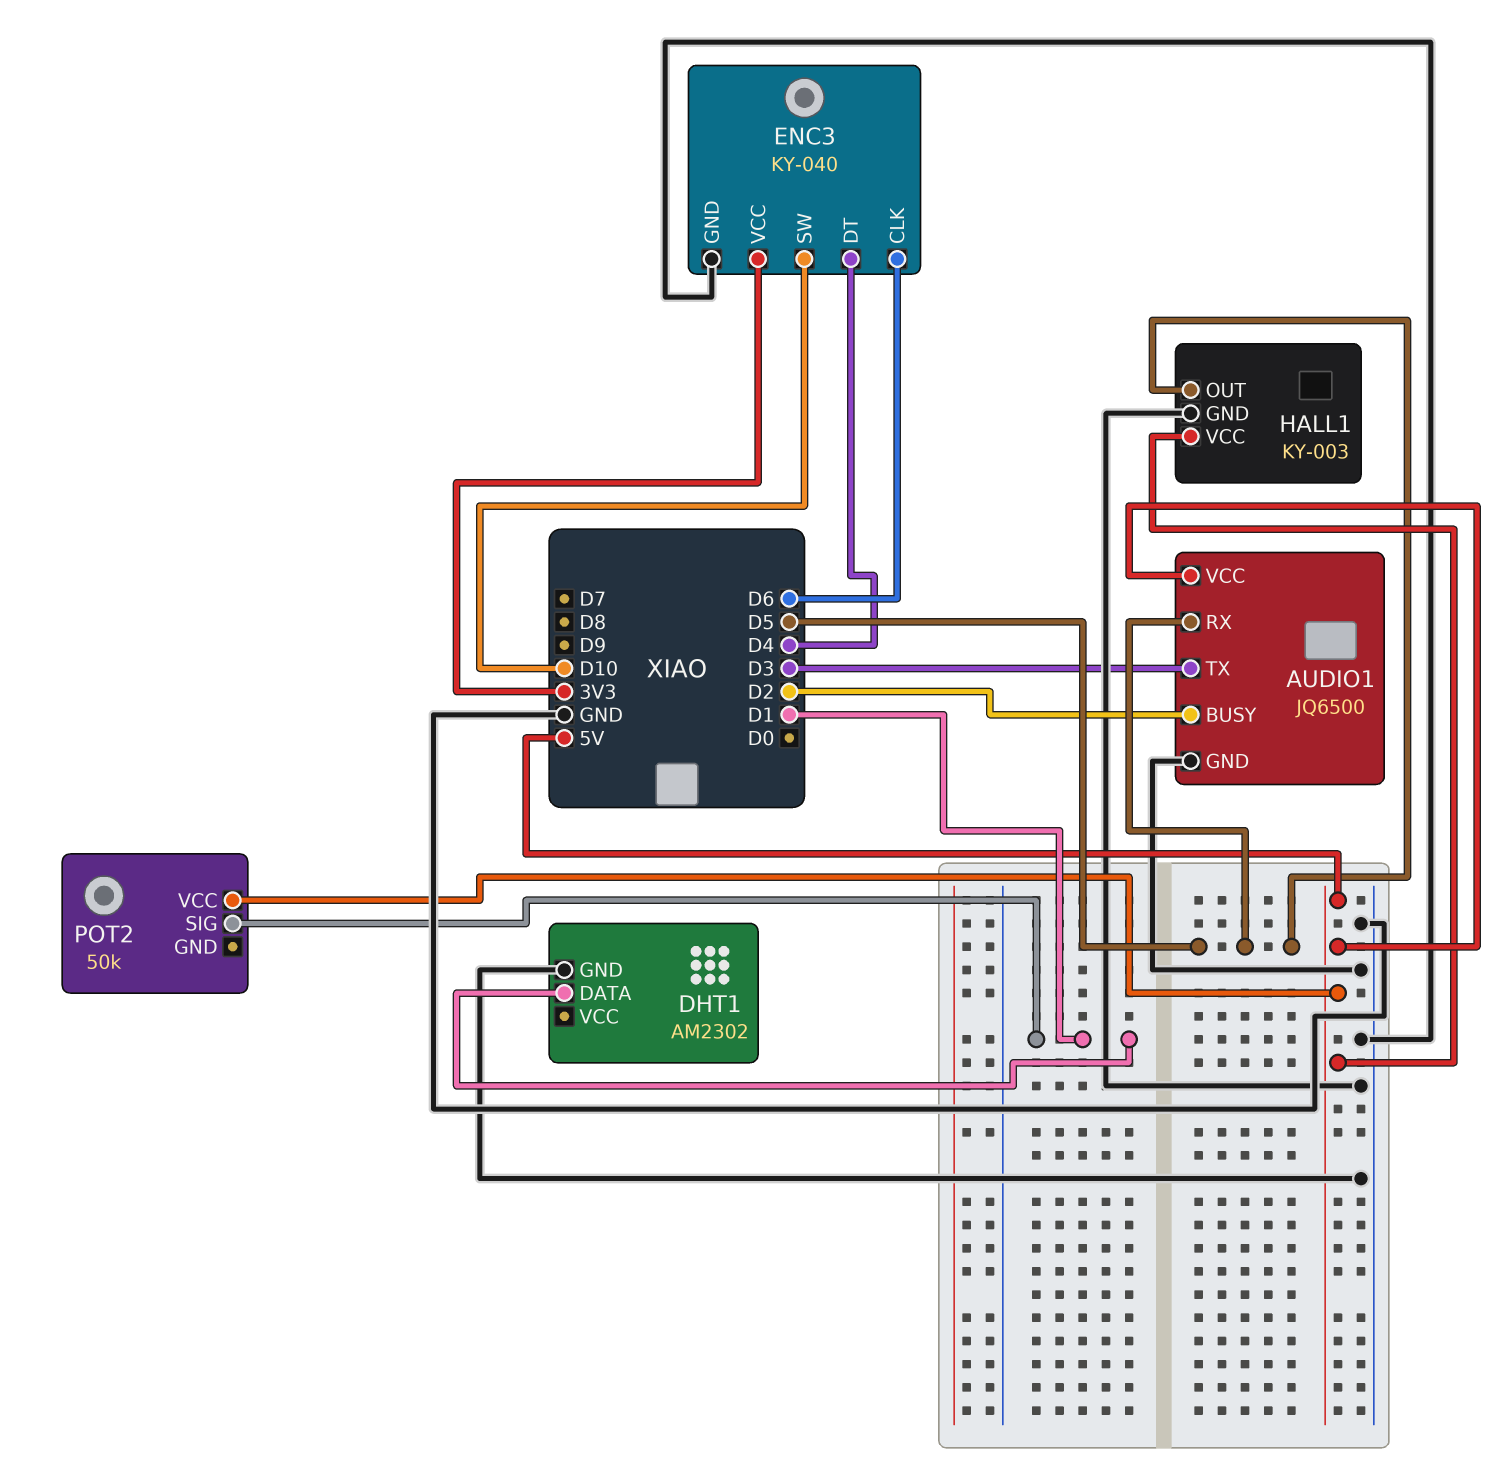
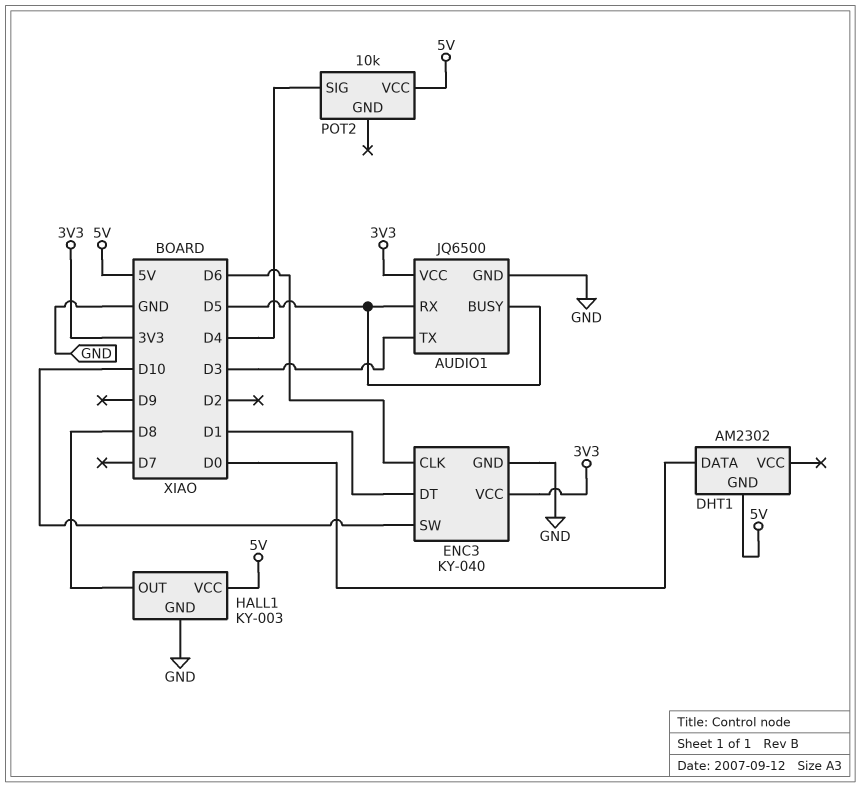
AUDIO1 pin BUSY: D2 -> D5
AUDIO1 pin VCC: 5V -> 3V3
DHT1 pin DATA: D1 -> D0
DHT1 pin GND: GND -> 5V
ENC3 pin DT: D4 -> D1
HALL1 pin OUT: D5 -> D8
POT2: 50k -> 10k
POT2 pin SIG: D1 -> D4

